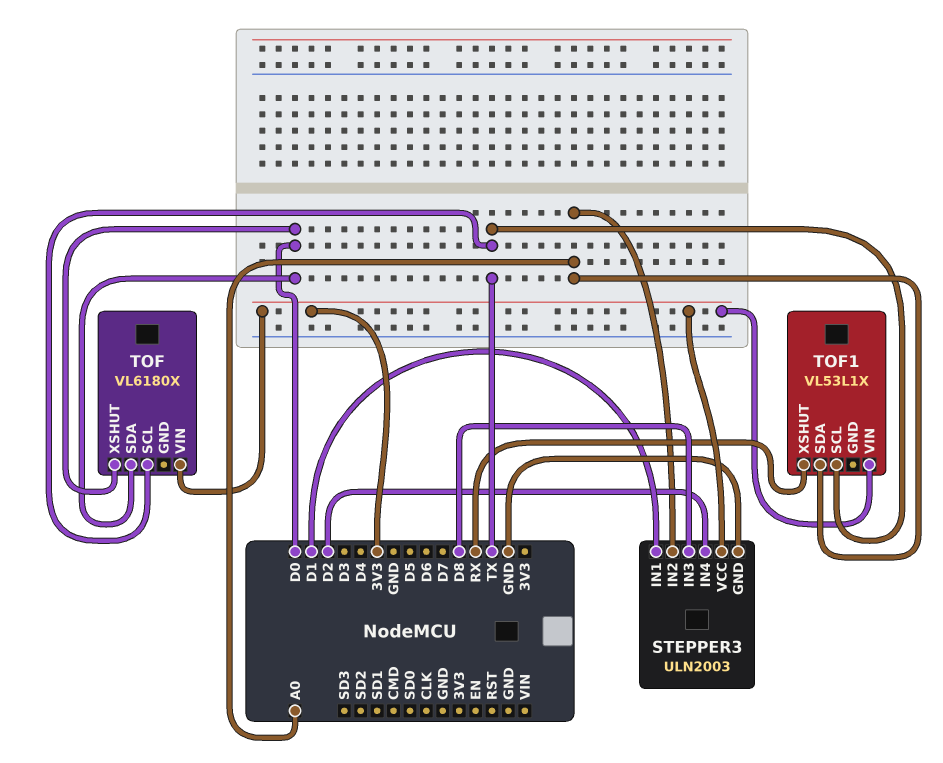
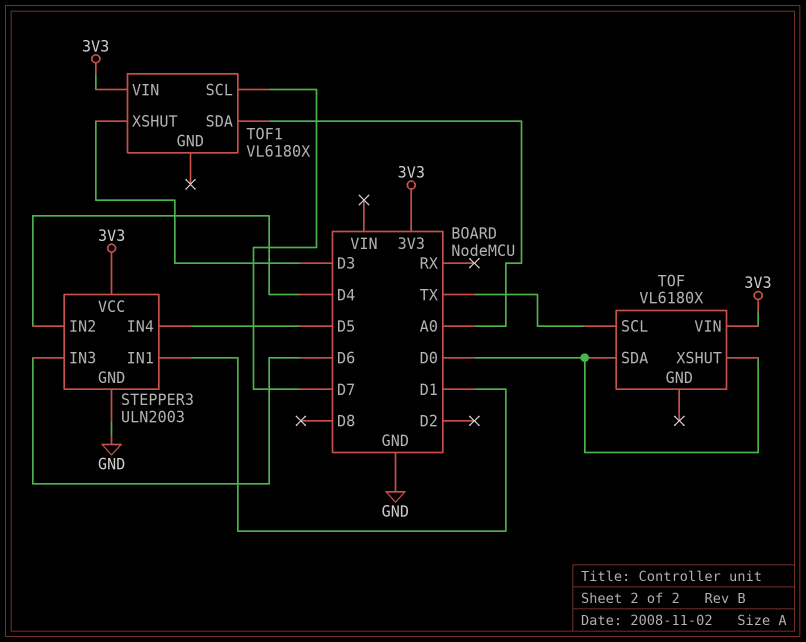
STEPPER3 pin IN2: A0 -> D4
STEPPER3 pin IN3: D8 -> D6
STEPPER3 pin IN4: D2 -> D5
TOF1: VL53L1X -> VL6180X
TOF1 pin SCL: TX -> D7
TOF1 pin XSHUT: RX -> D3

